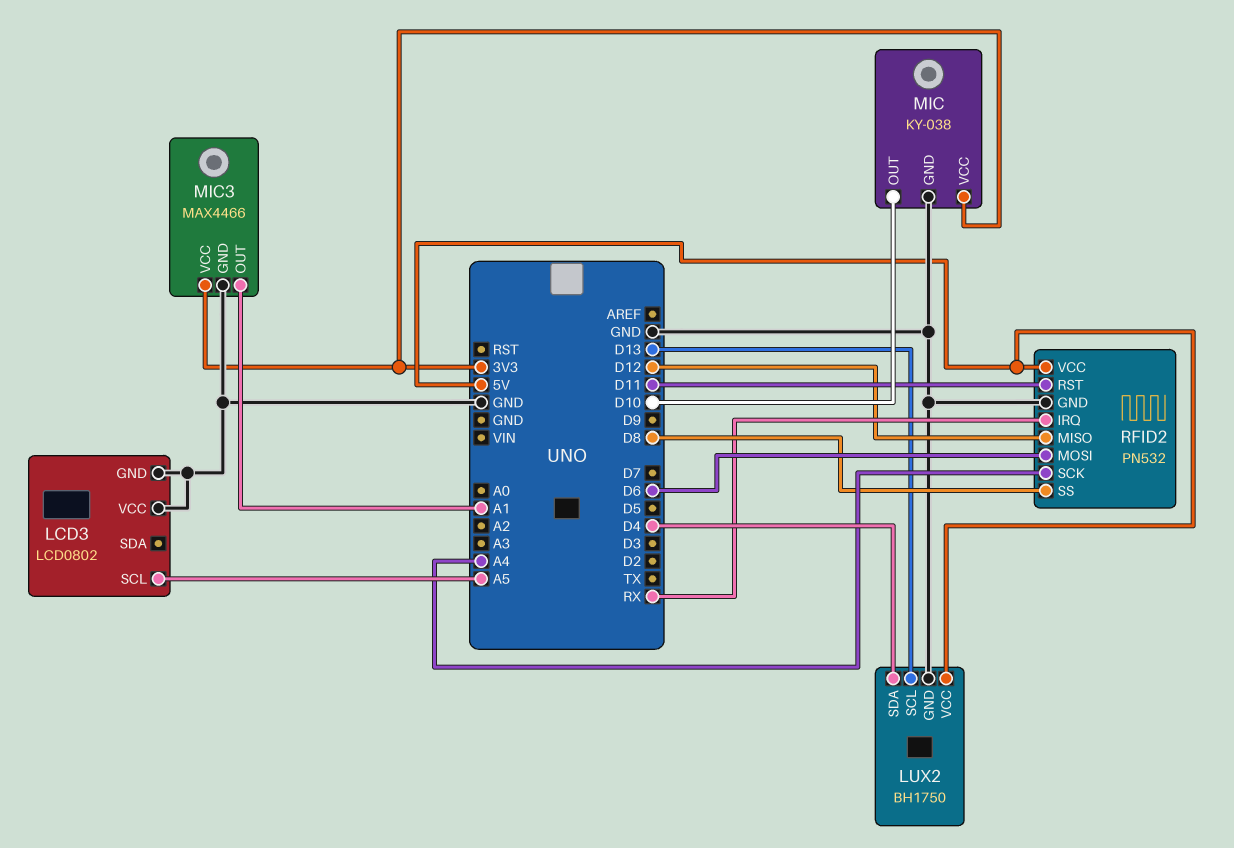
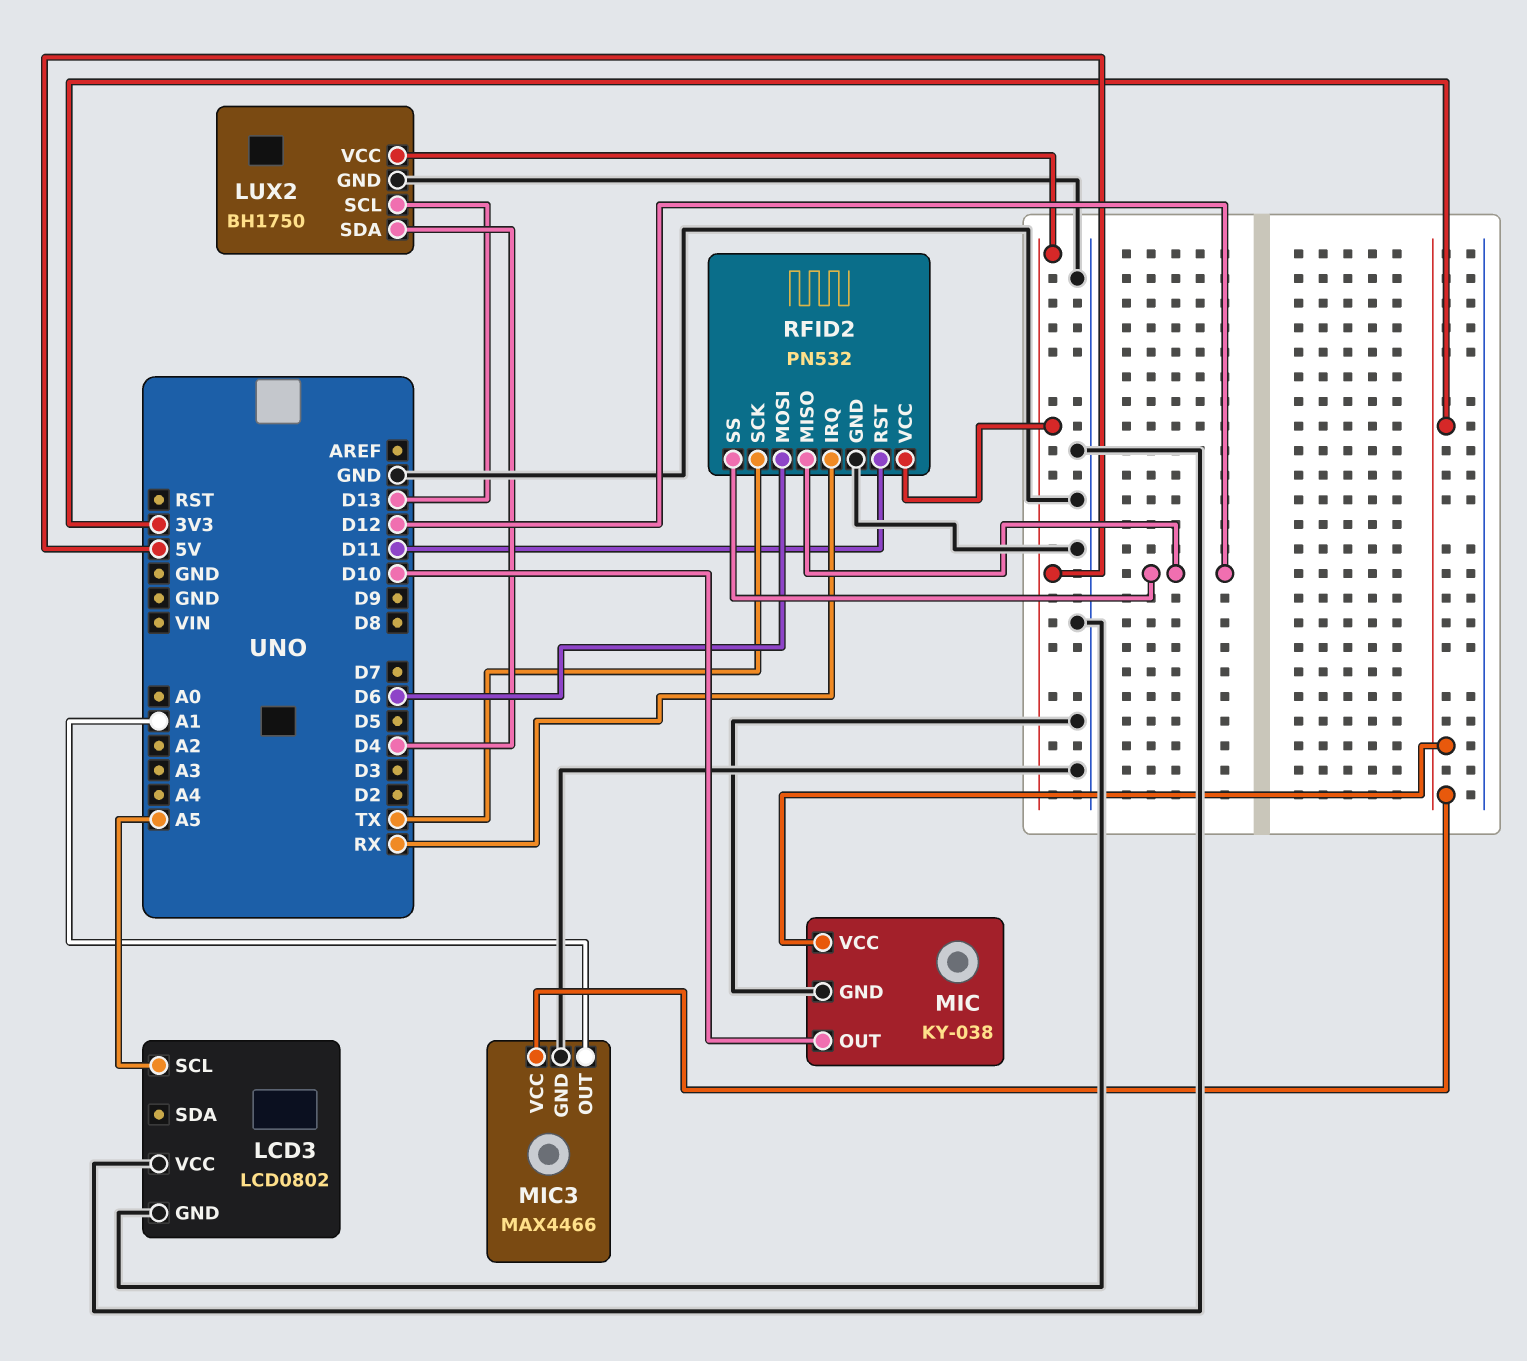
RFID2 pin SCK: A4 -> TX
RFID2 pin SS: D8 -> D12

